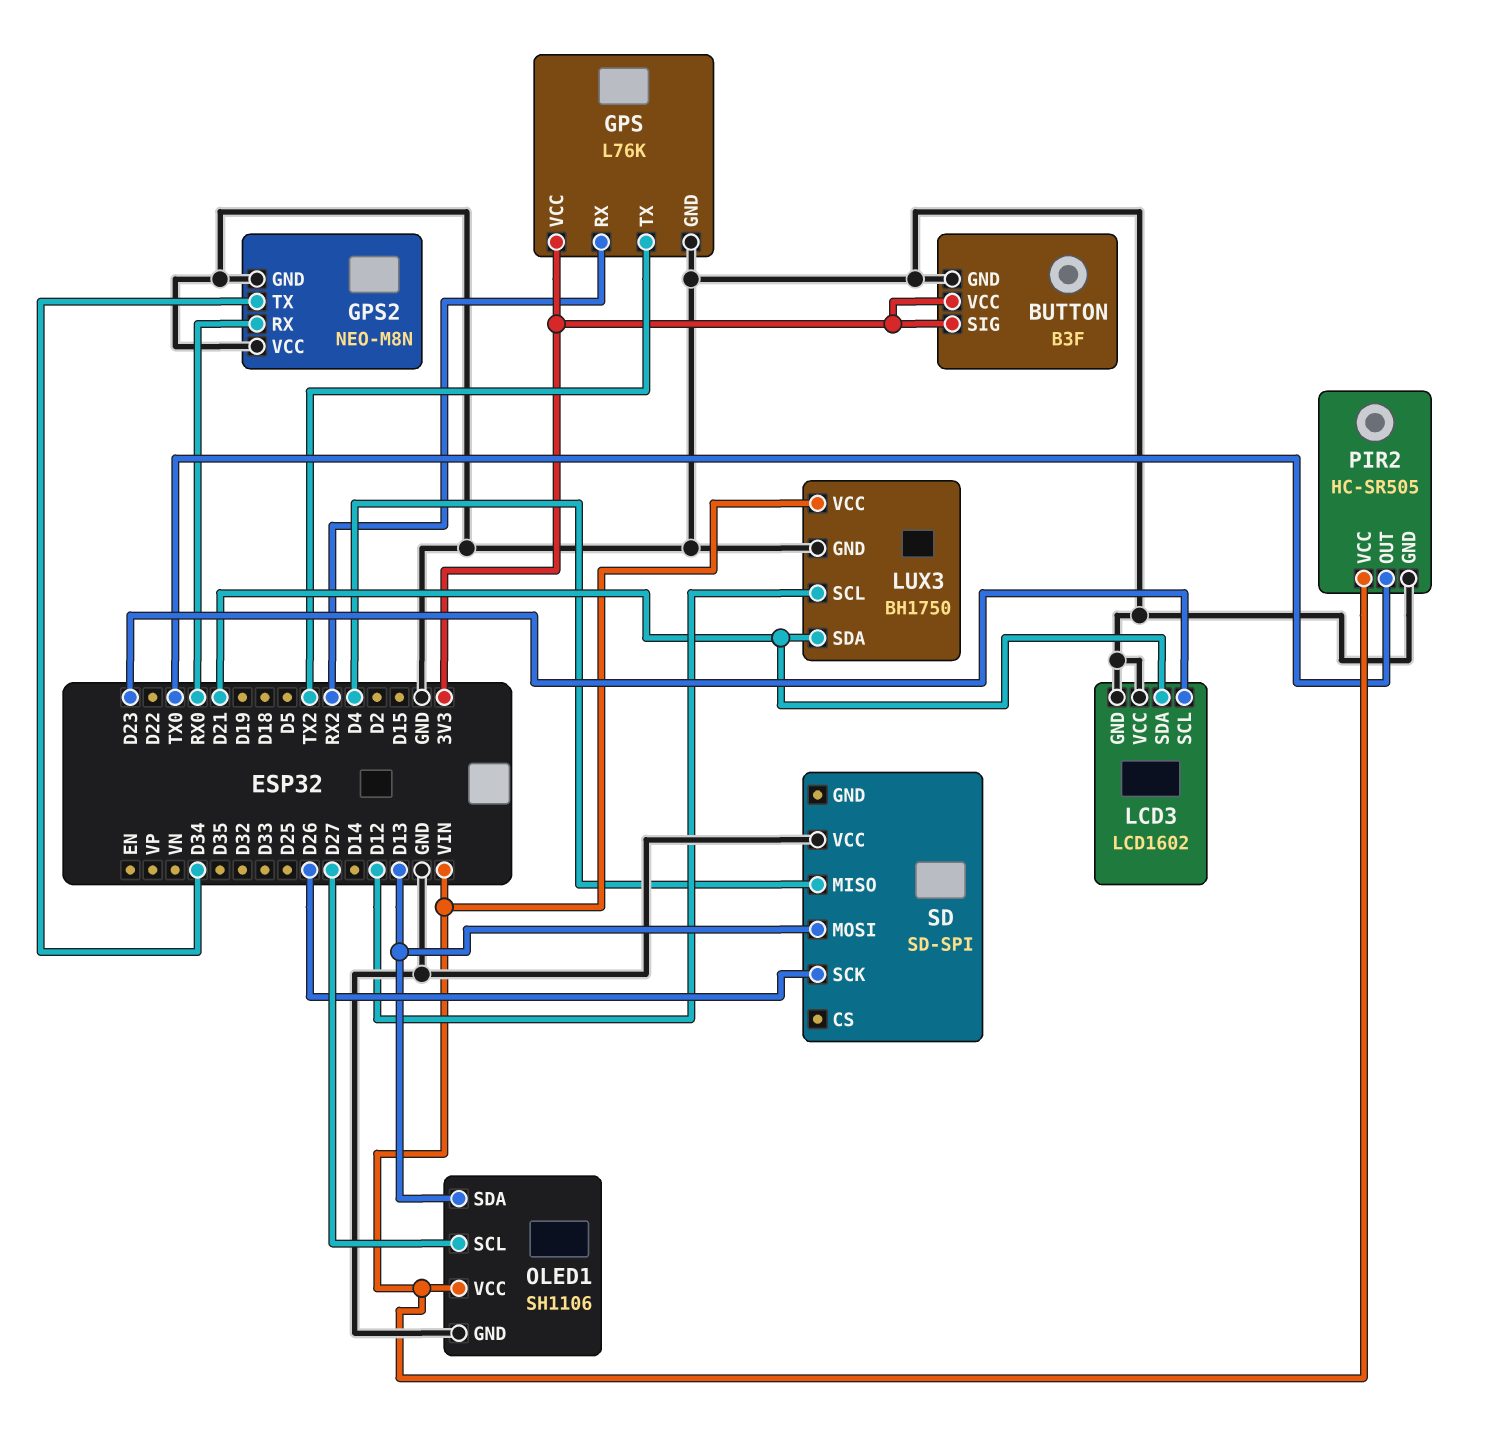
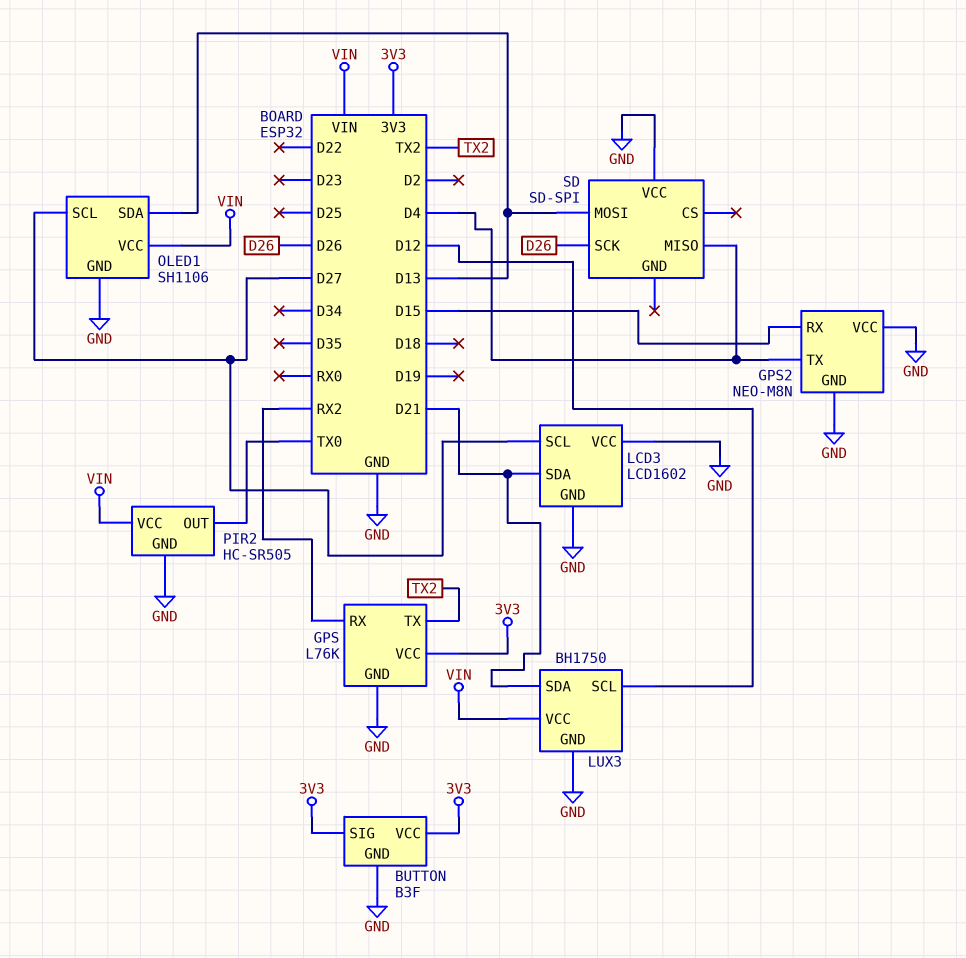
GPS2 pin RX: RX0 -> D15
GPS2 pin TX: D34 -> D4
LCD3 pin SCL: D23 -> D27

